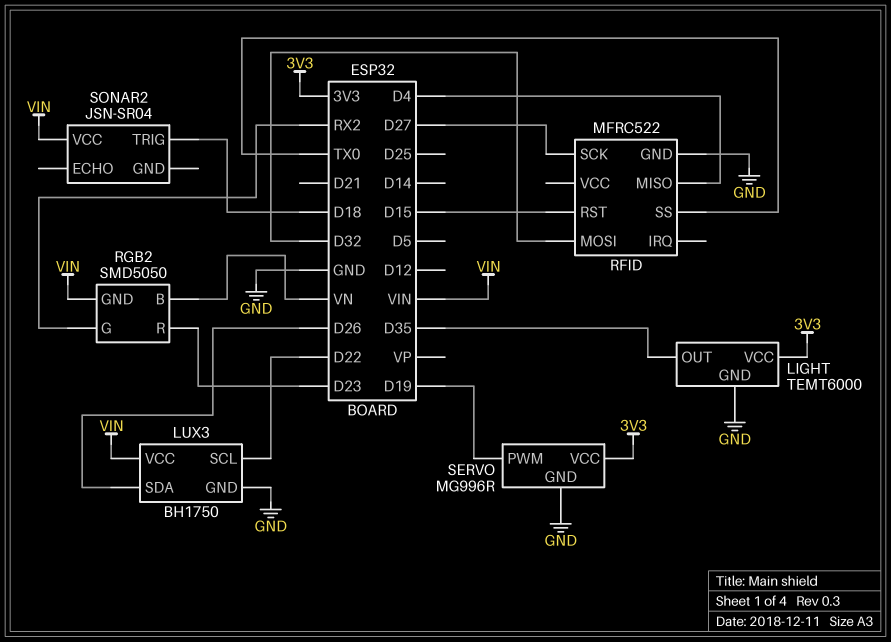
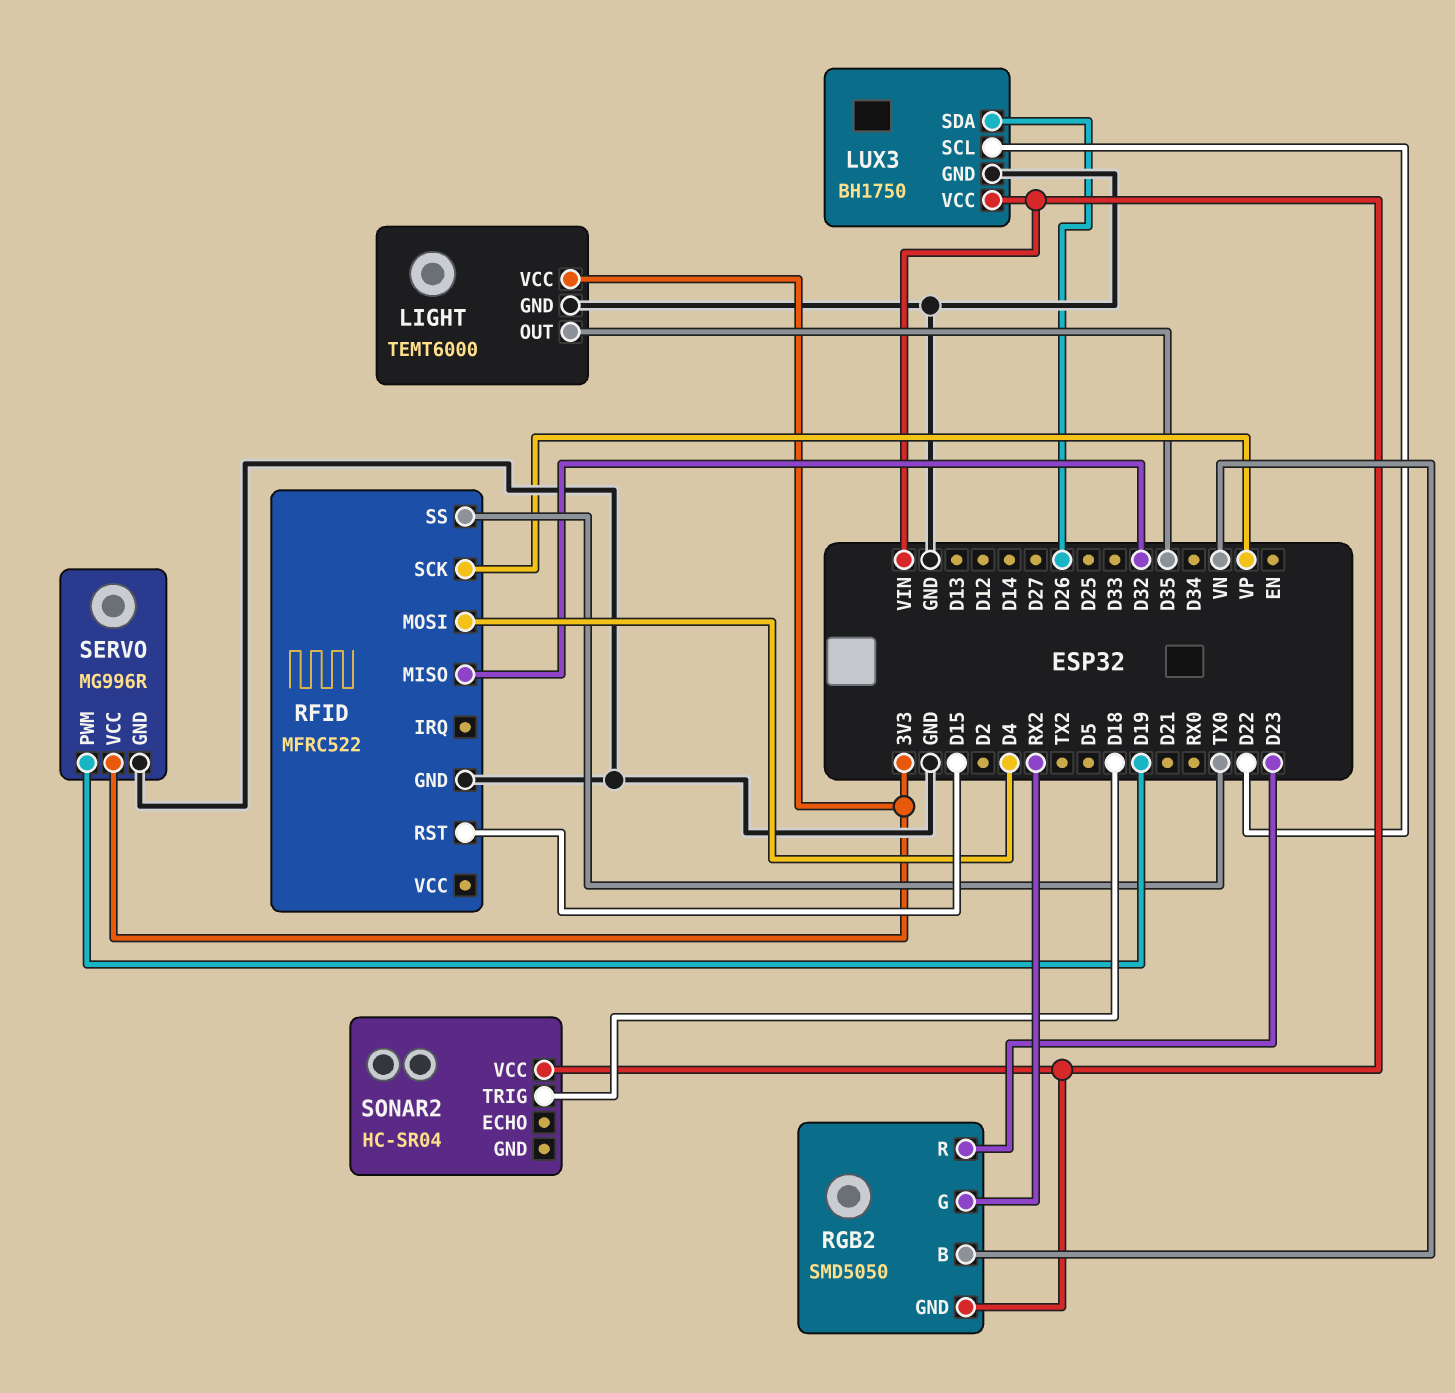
RFID pin MISO: D4 -> D32
RFID pin MOSI: D32 -> D4
RFID pin SCK: D27 -> VP
SONAR2: JSN-SR04 -> HC-SR04

